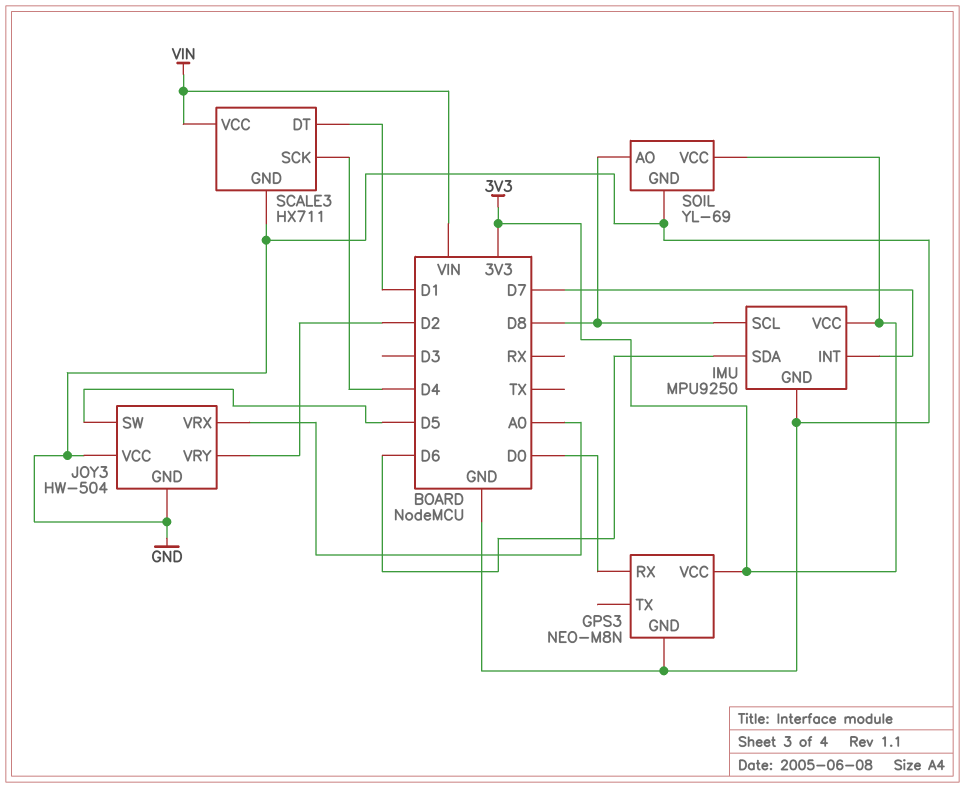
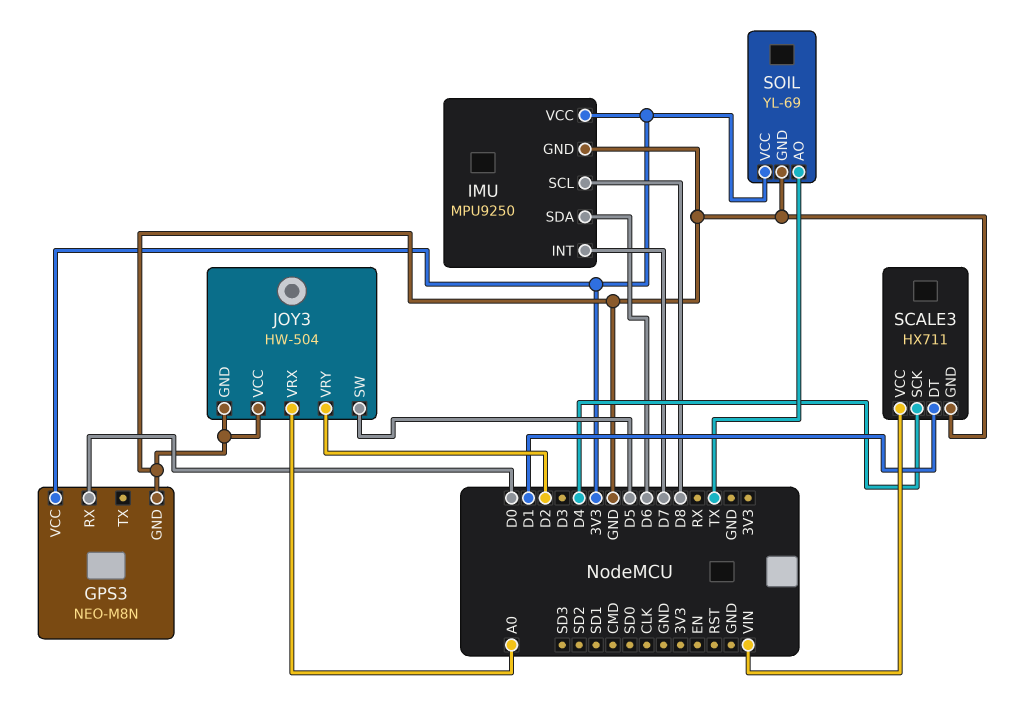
SOIL pin AO: D8 -> TX

